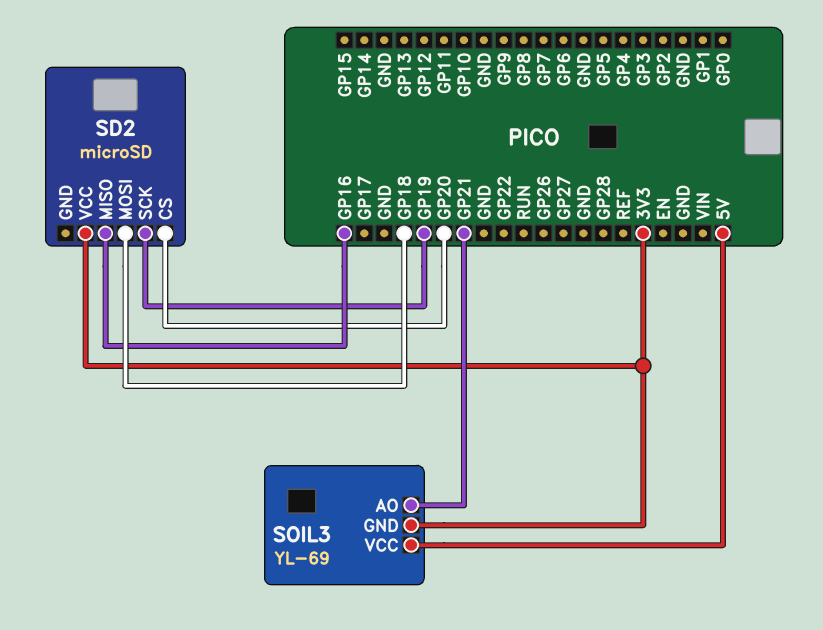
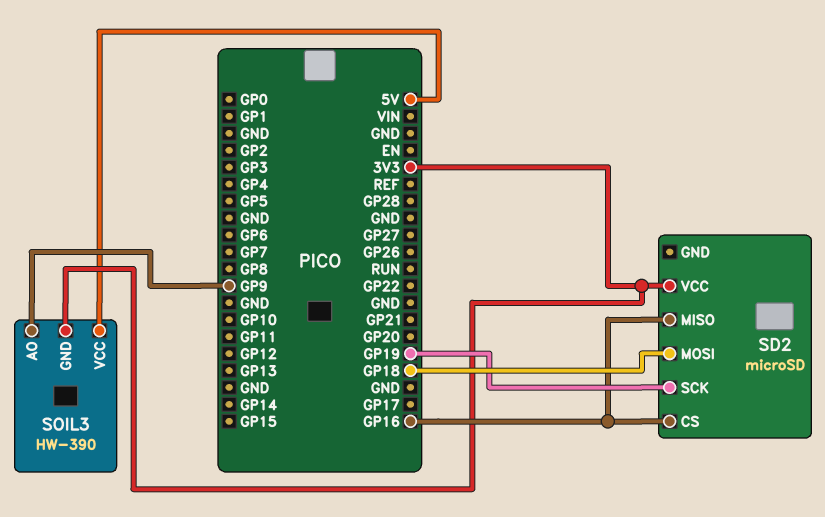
SD2 pin CS: GP20 -> GP16
SOIL3: YL-69 -> HW-390
SOIL3 pin AO: GP21 -> GP9

